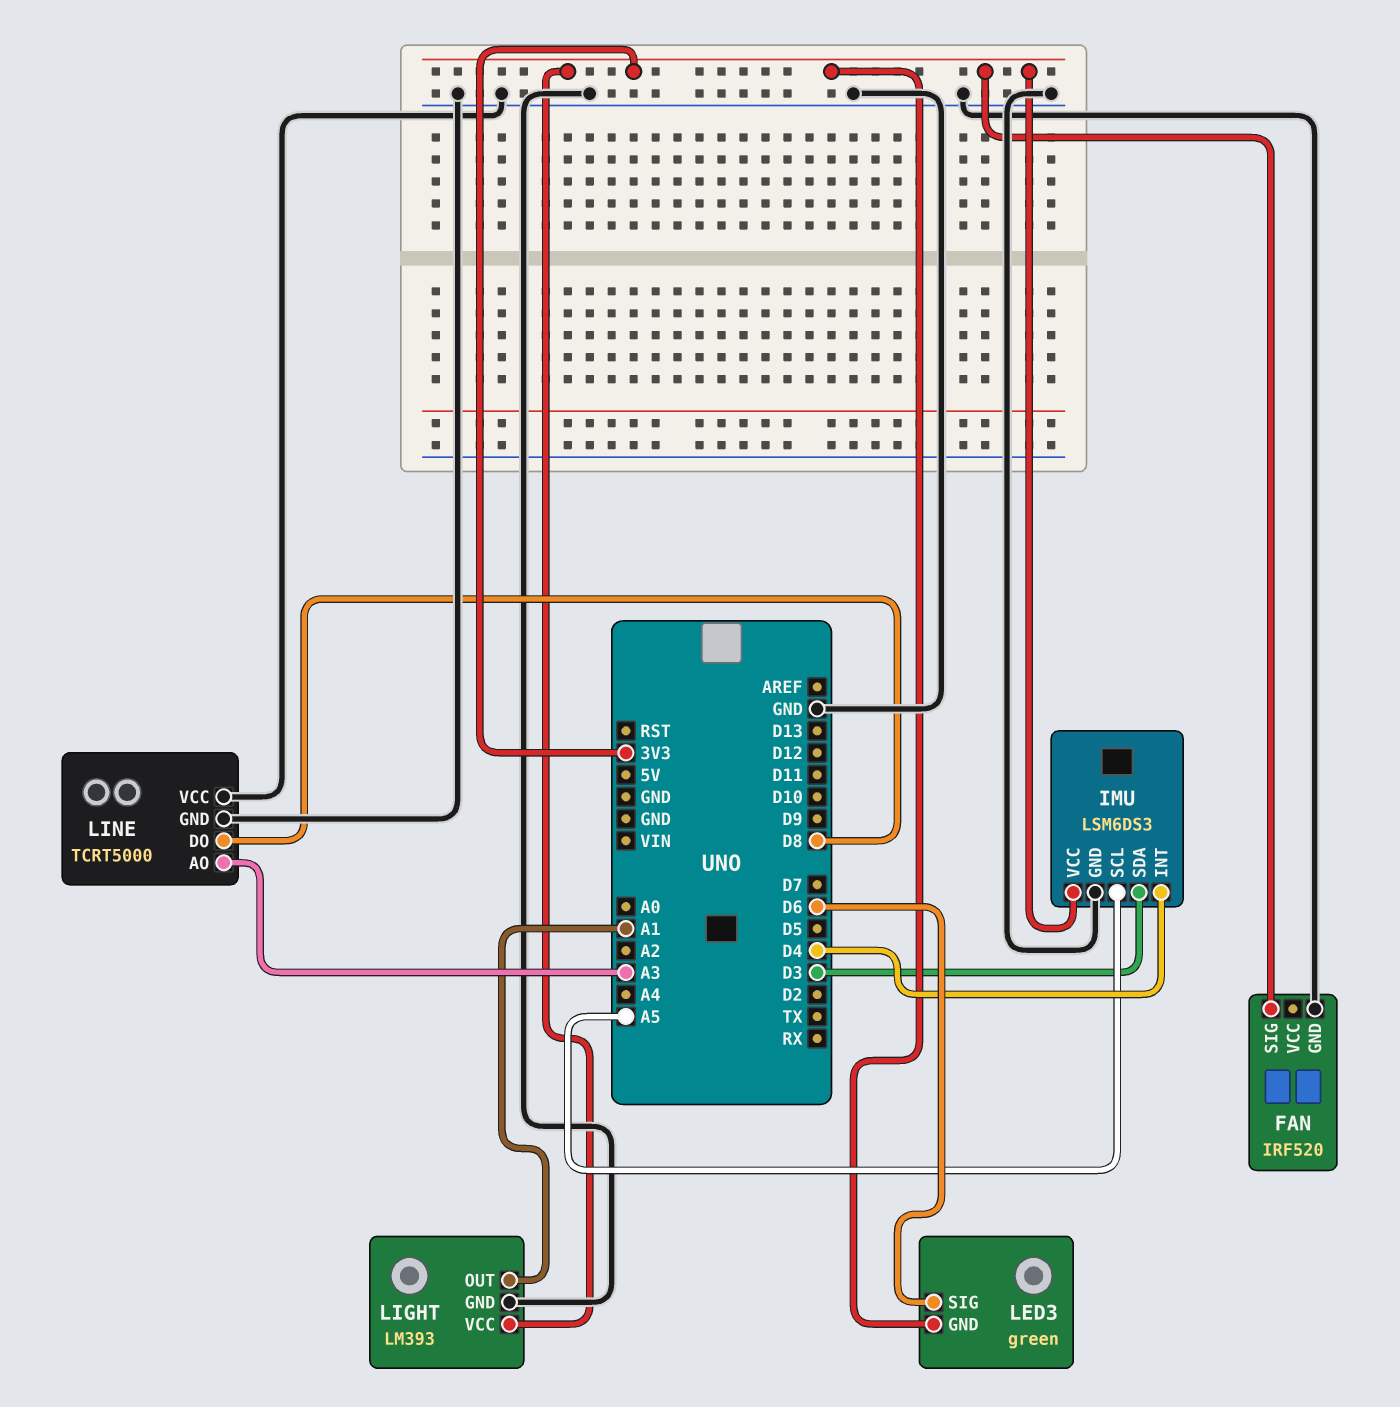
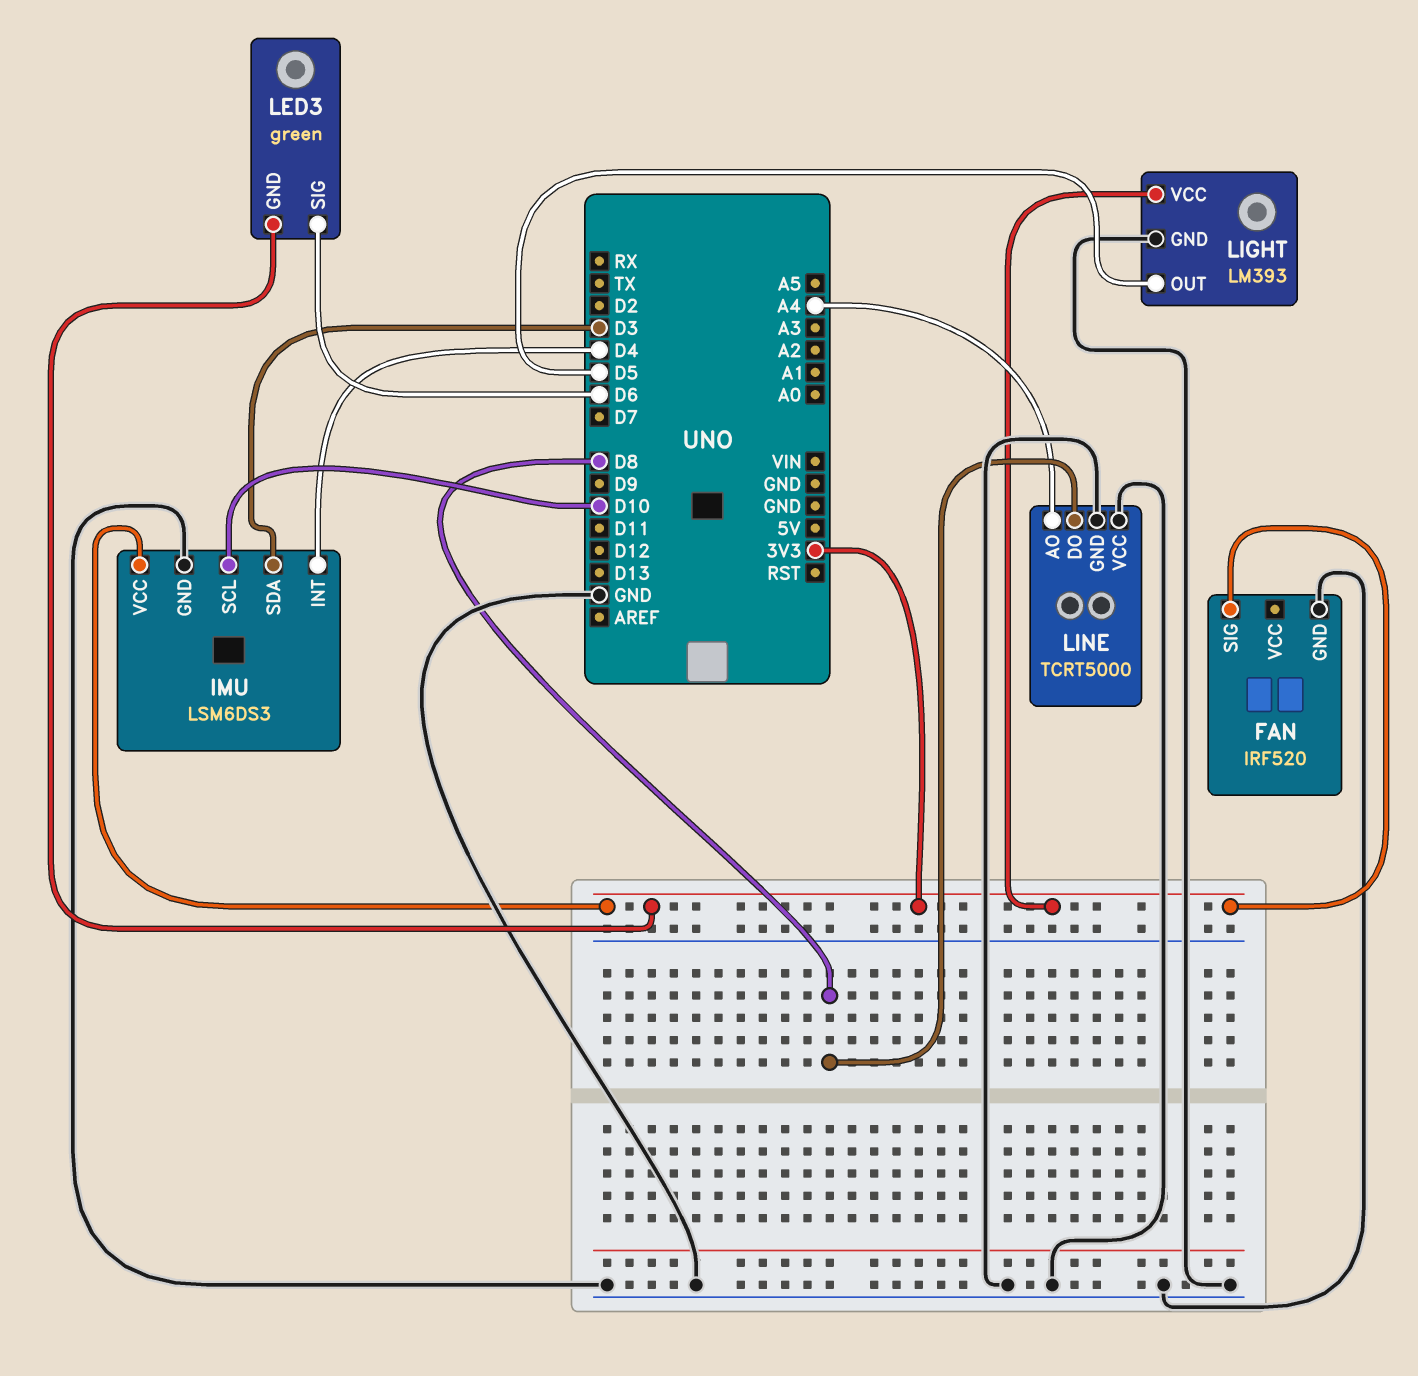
IMU pin SCL: A5 -> D10
LIGHT pin OUT: A1 -> D5
LINE pin AO: A3 -> A4

